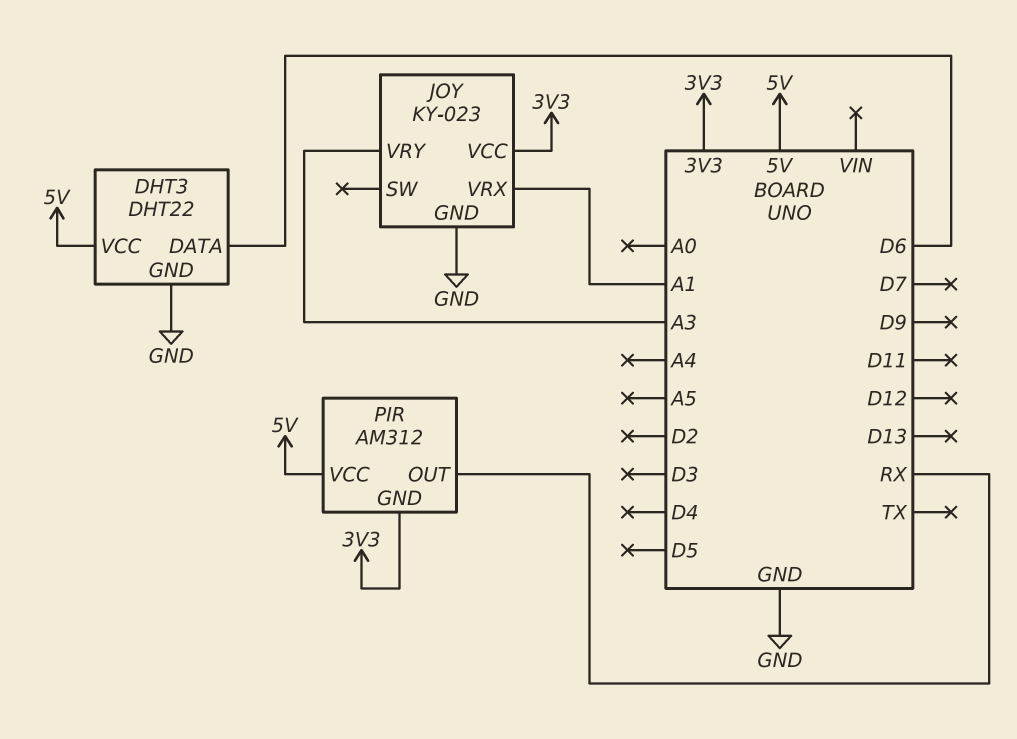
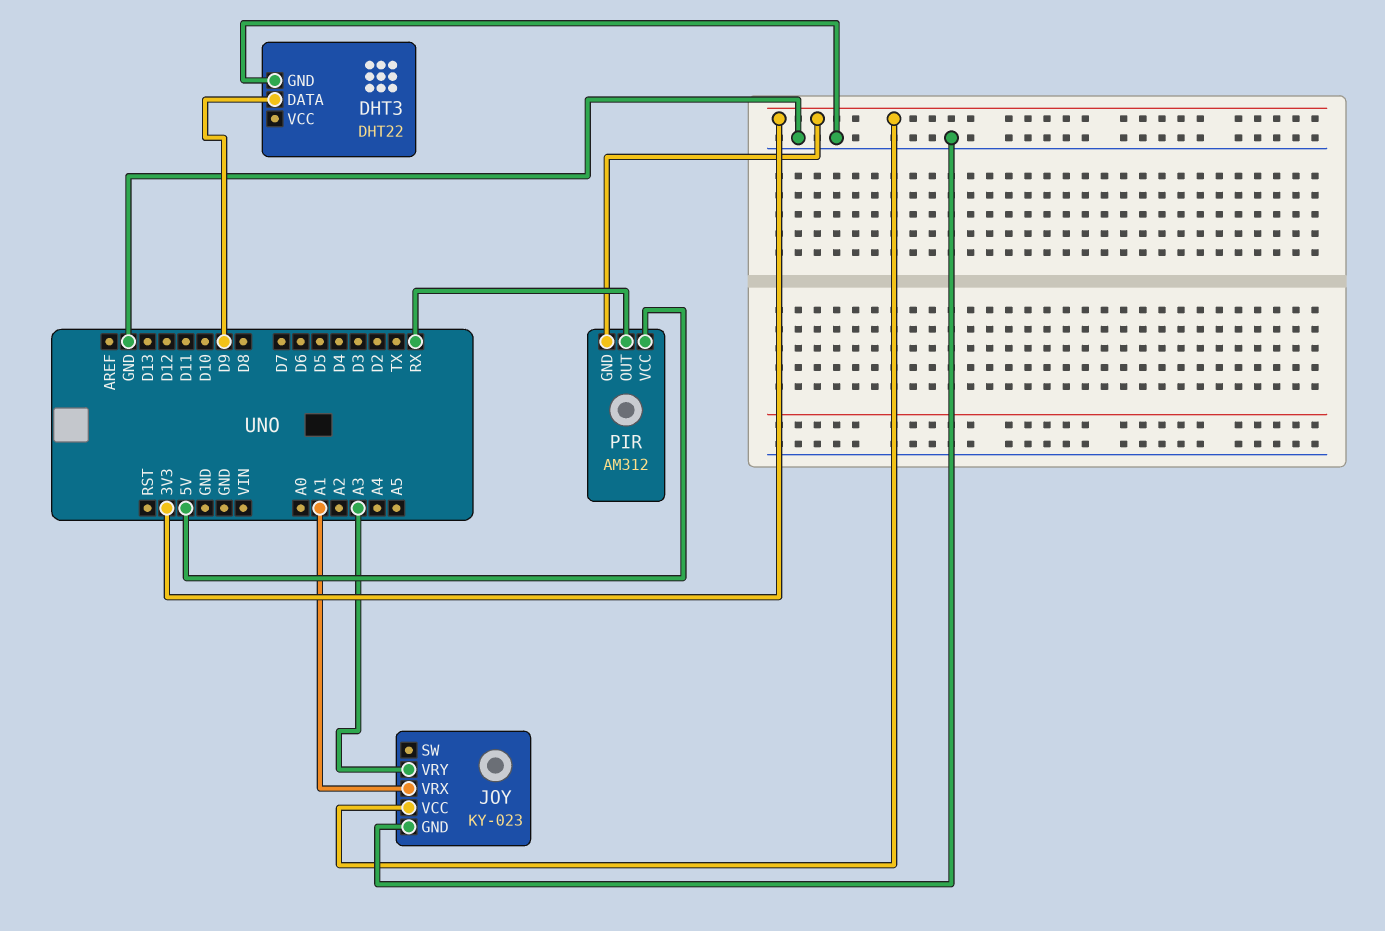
DHT3 pin DATA: D6 -> D9
DHT3 pin VCC: 5V -> none

